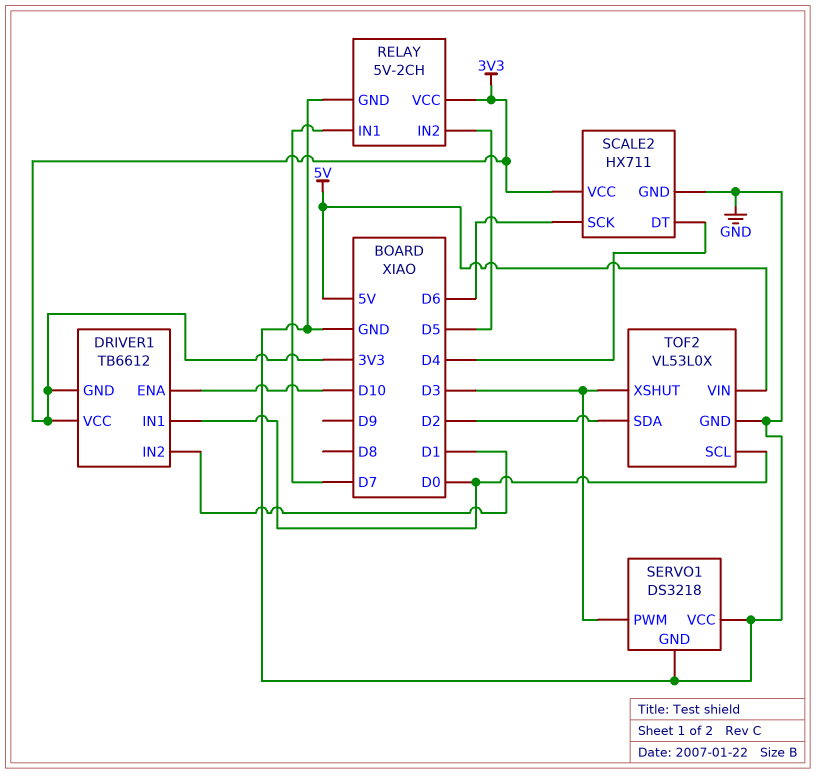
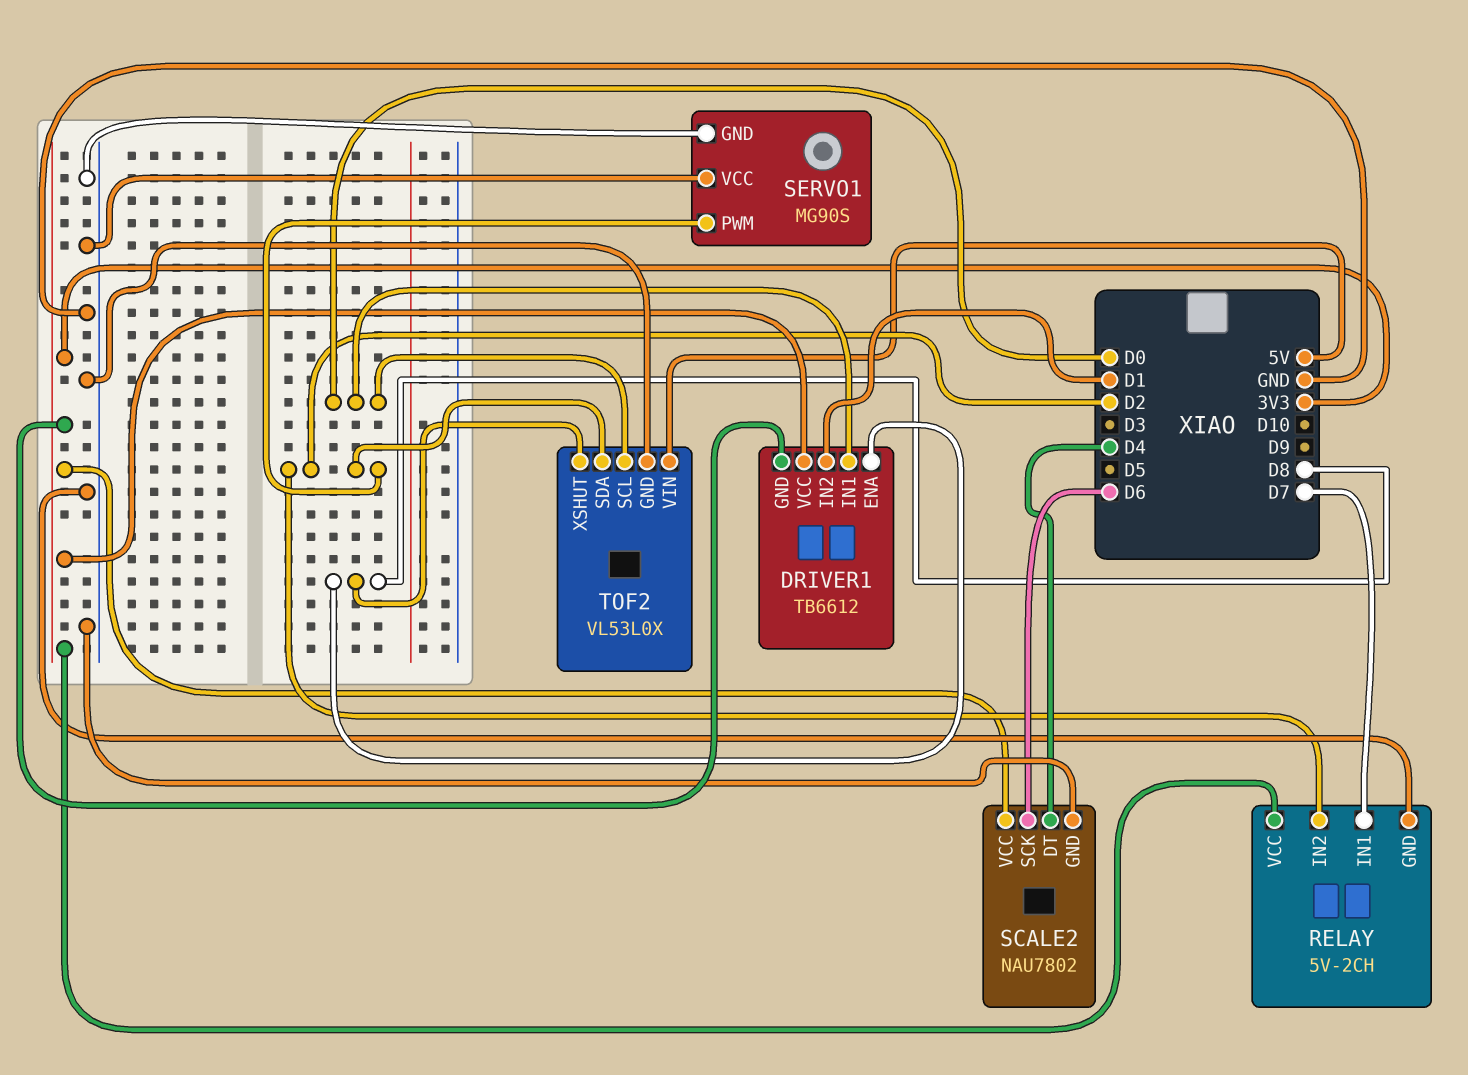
DRIVER1 pin ENA: D10 -> D8
RELAY pin IN2: D5 -> D2
SCALE2: HX711 -> NAU7802
SERVO1: DS3218 -> MG90S
SERVO1 pin PWM: D3 -> D2
TOF2 pin XSHUT: D3 -> D8

